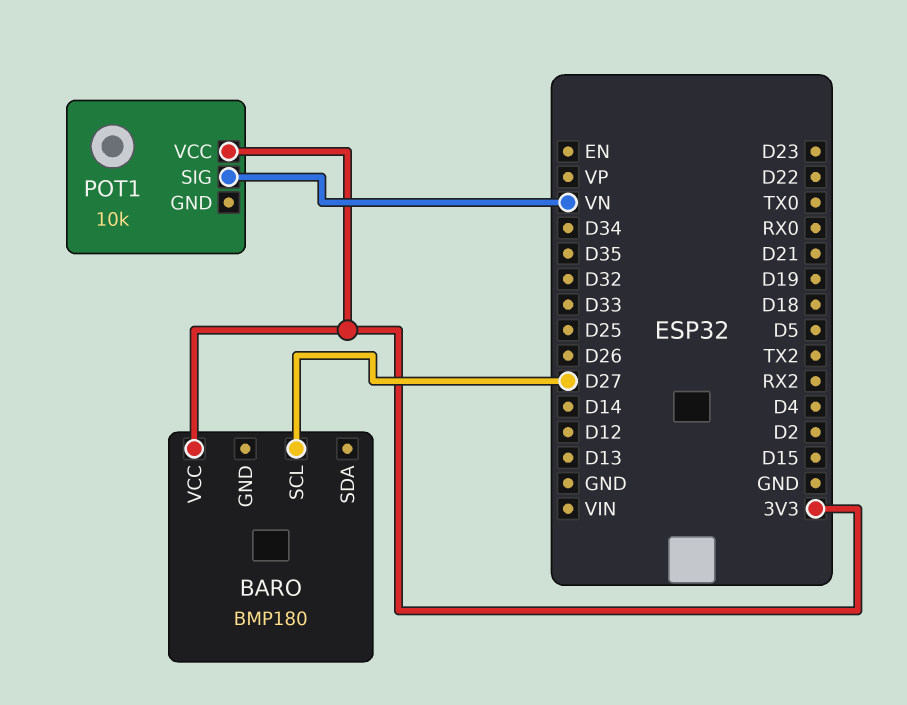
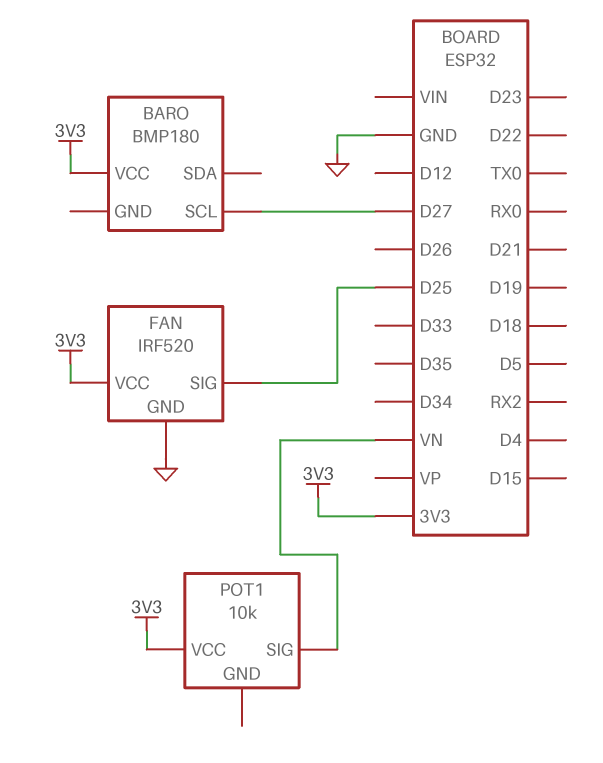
FAN: none -> IRF520
FAN pin GND: none -> GND
FAN pin SIG: none -> D25
FAN pin VCC: none -> 3V3

